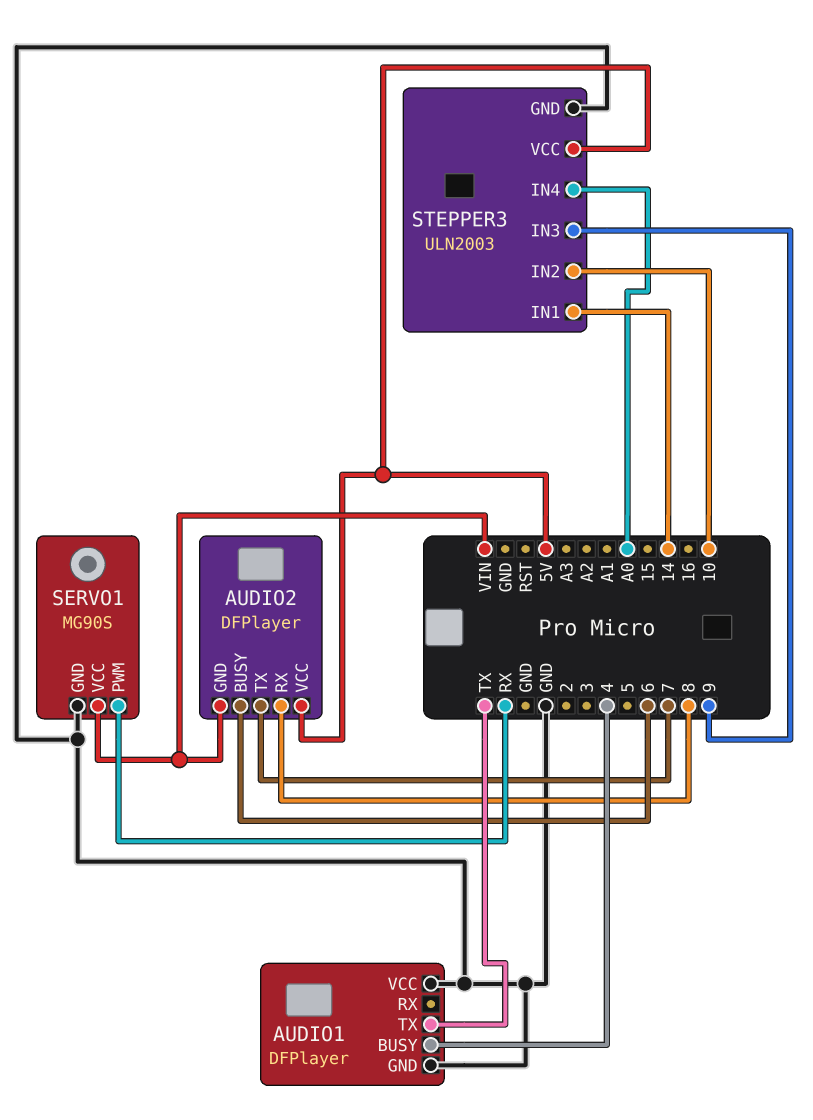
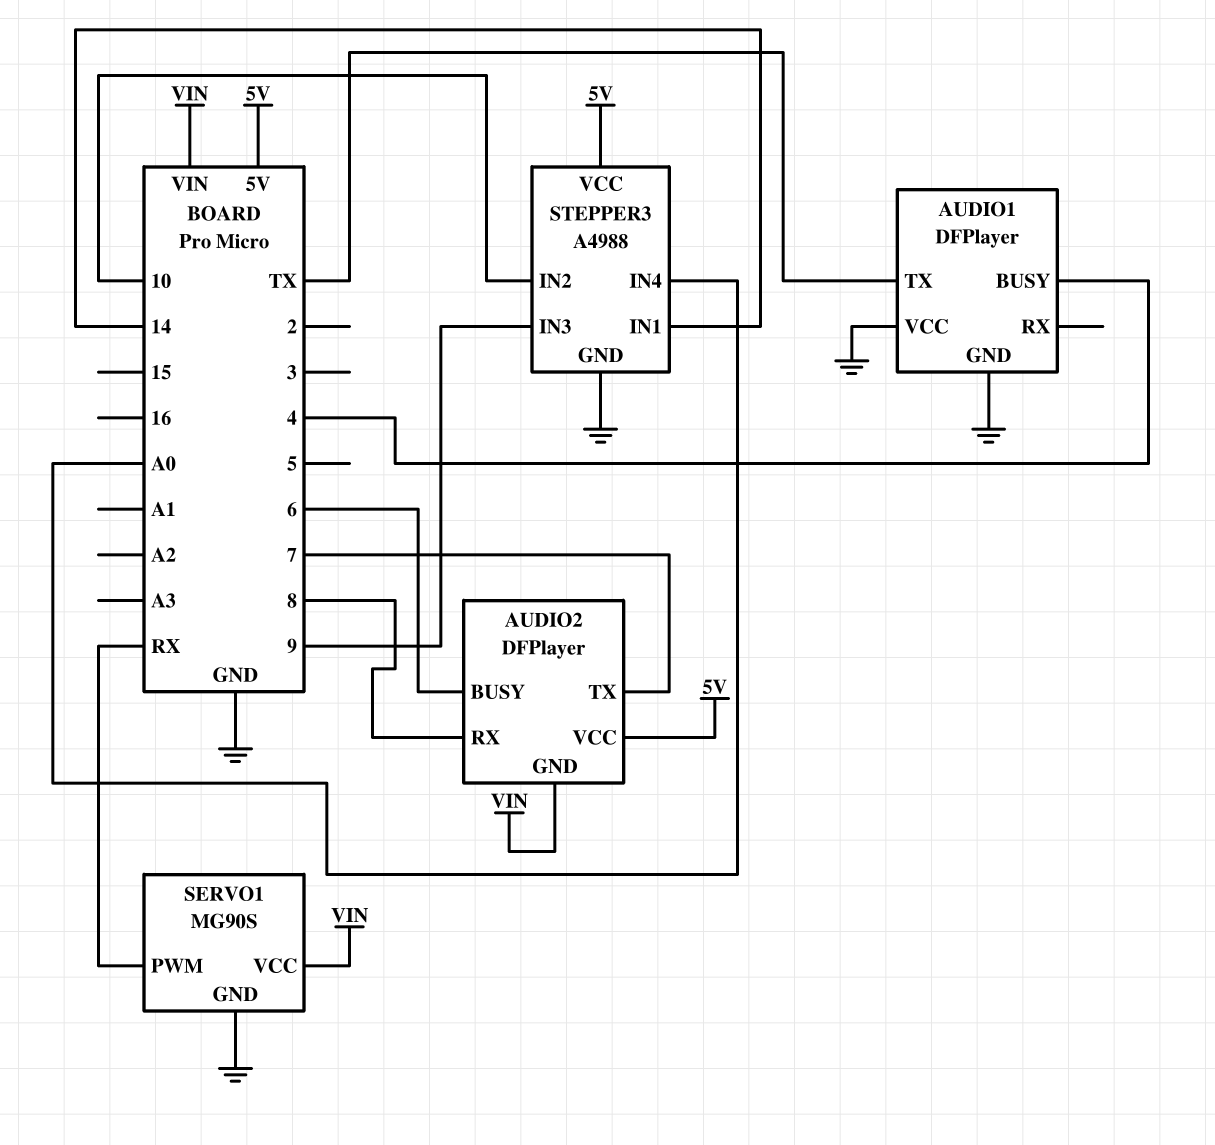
STEPPER3: ULN2003 -> A4988

